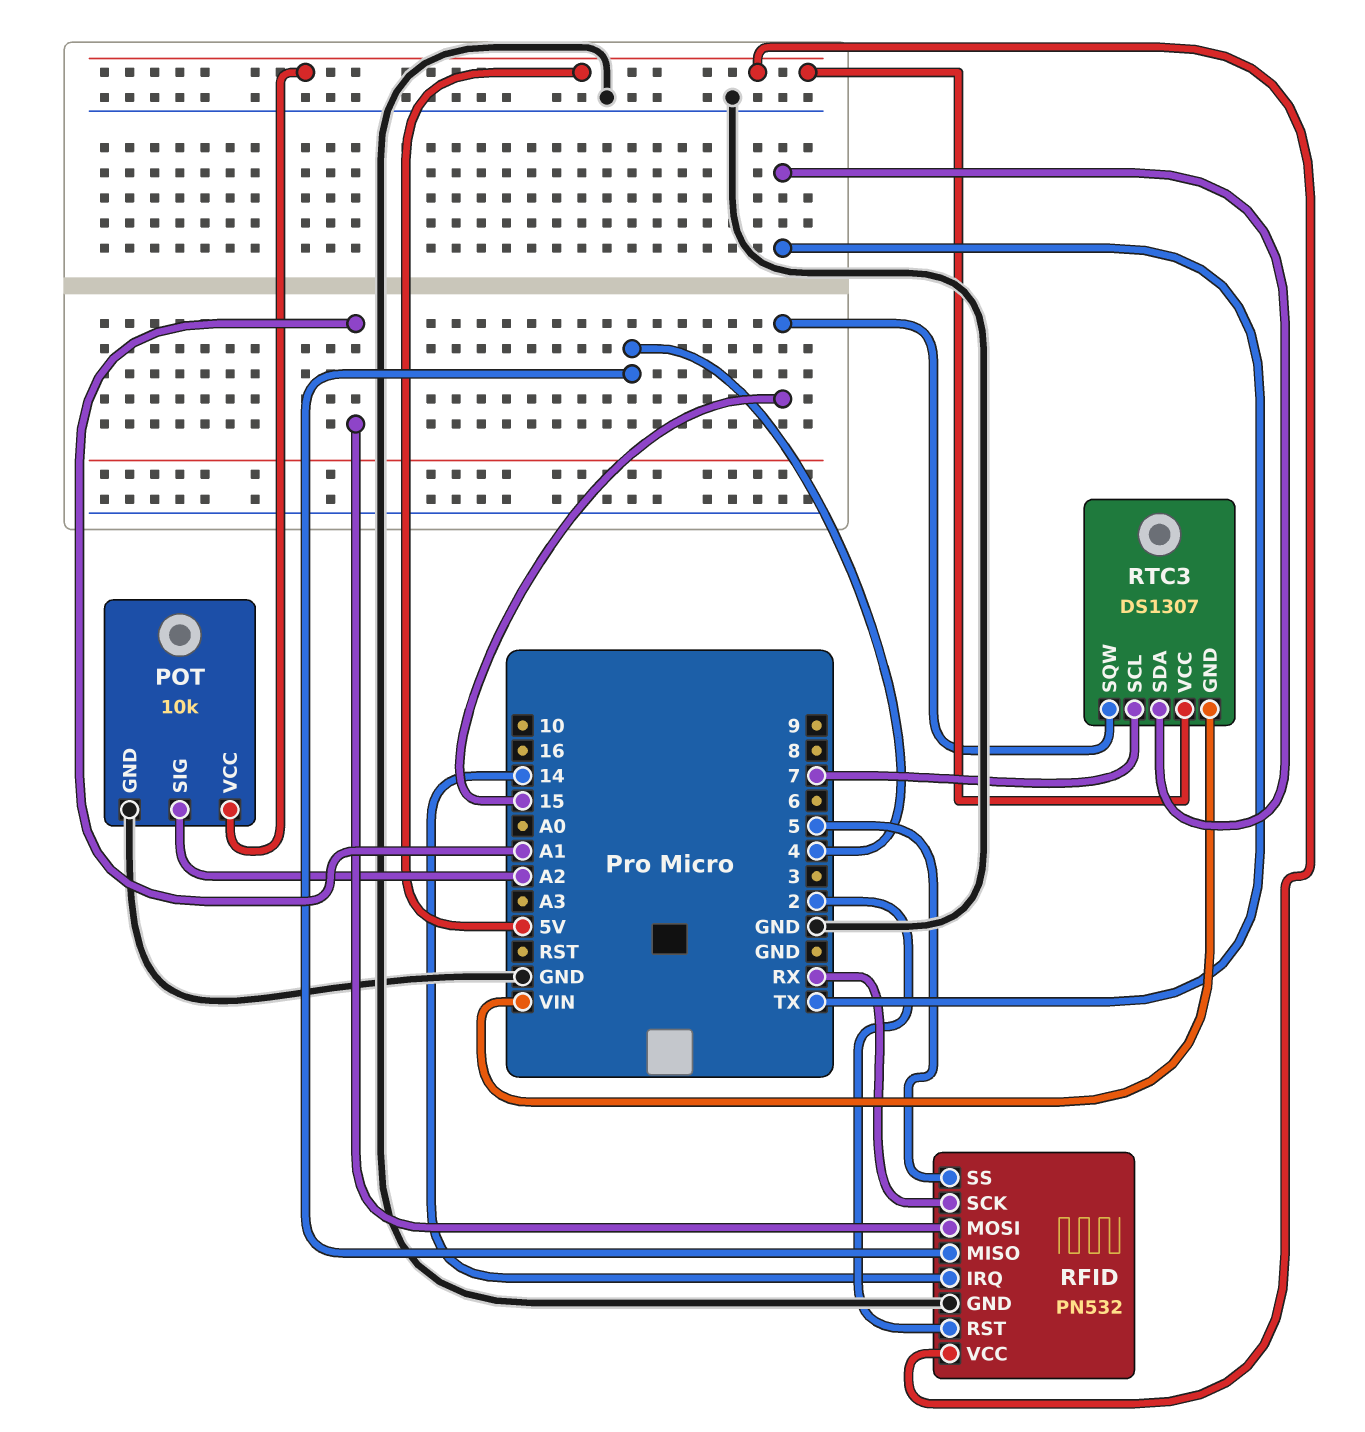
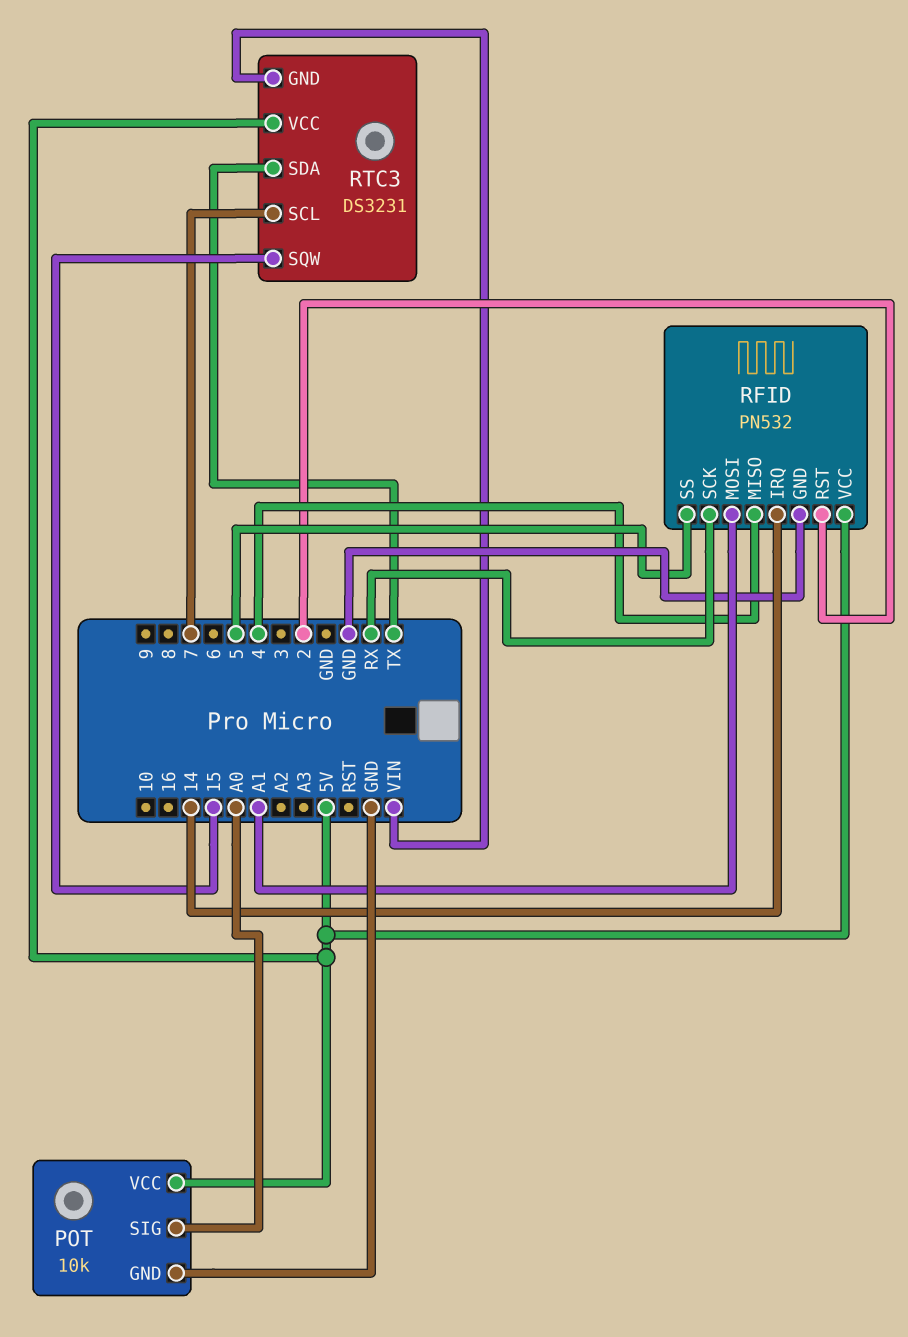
POT pin SIG: A2 -> A0
RTC3: DS1307 -> DS3231

